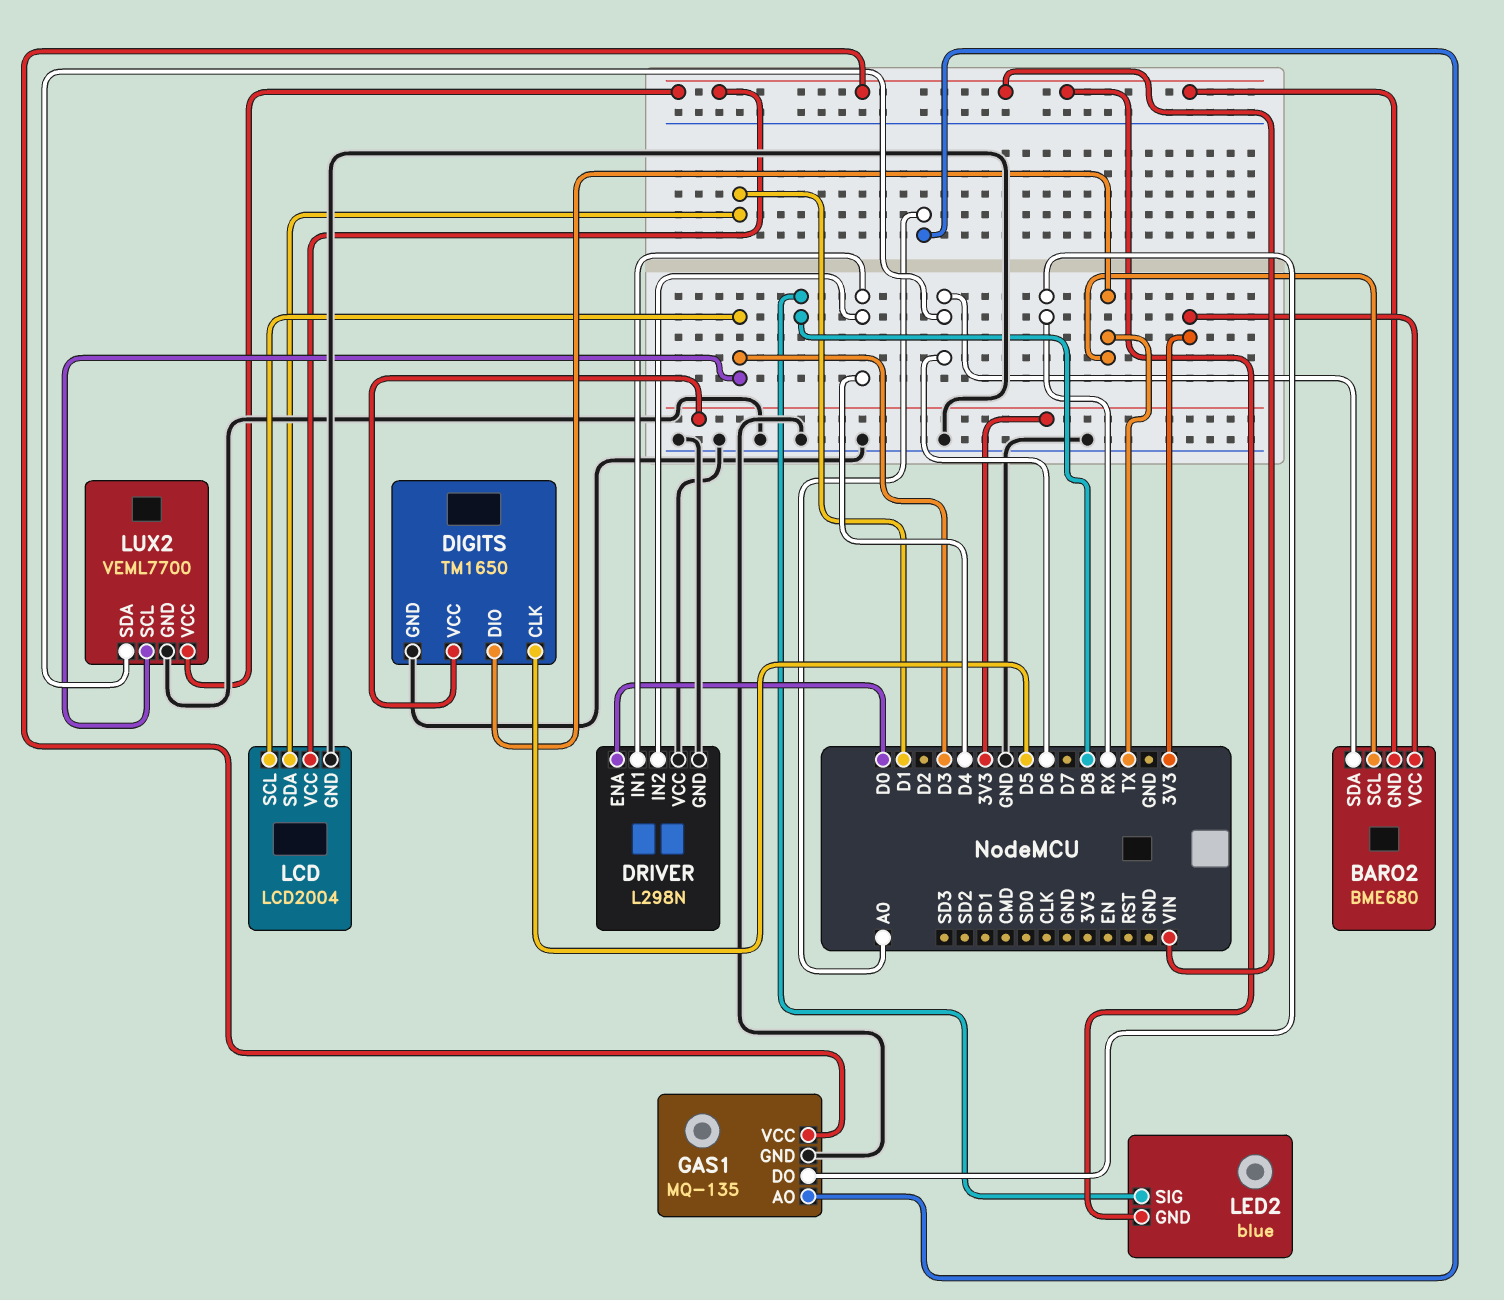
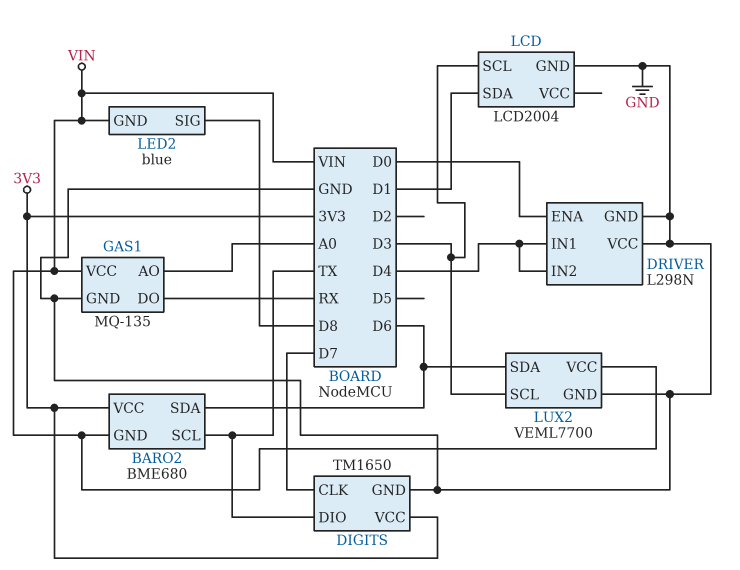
DIGITS pin CLK: D5 -> D7
LCD pin VCC: VIN -> none

